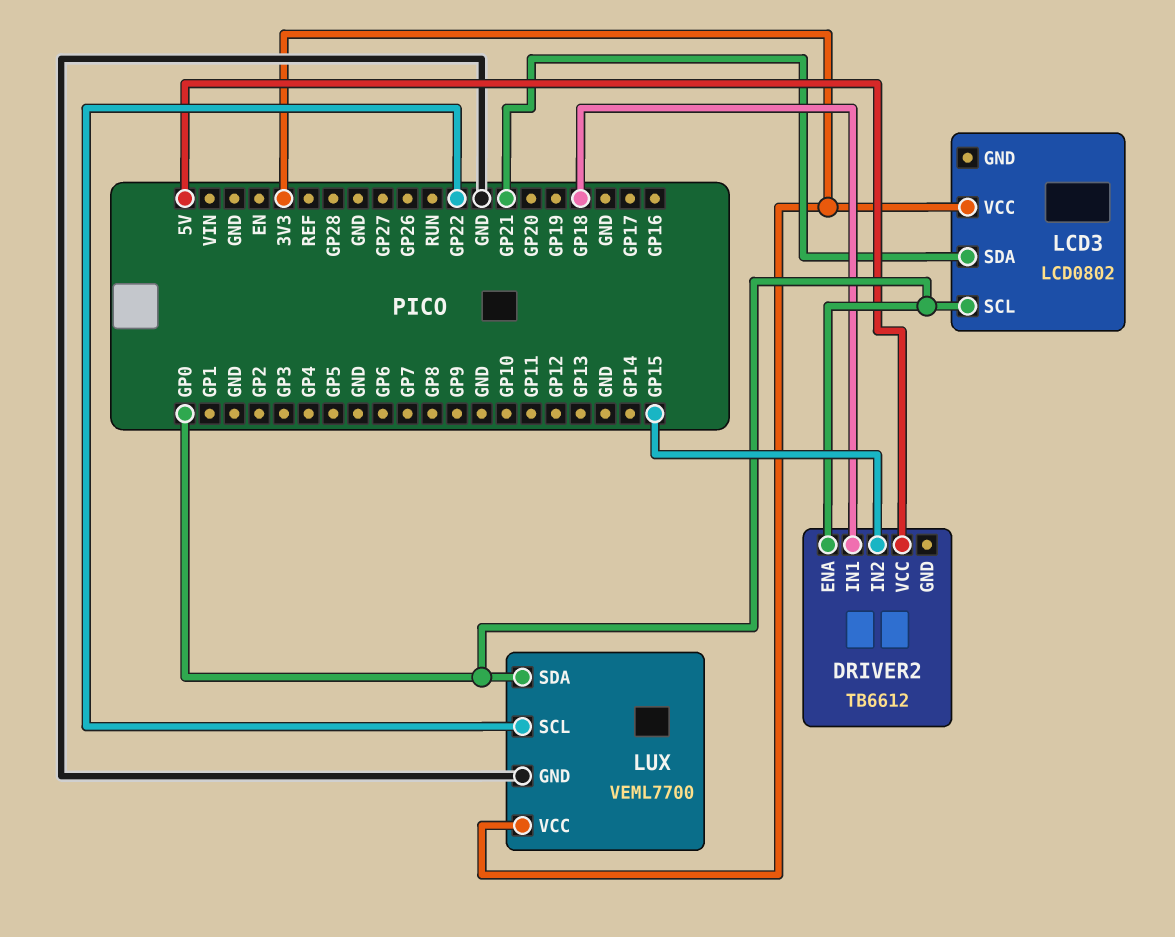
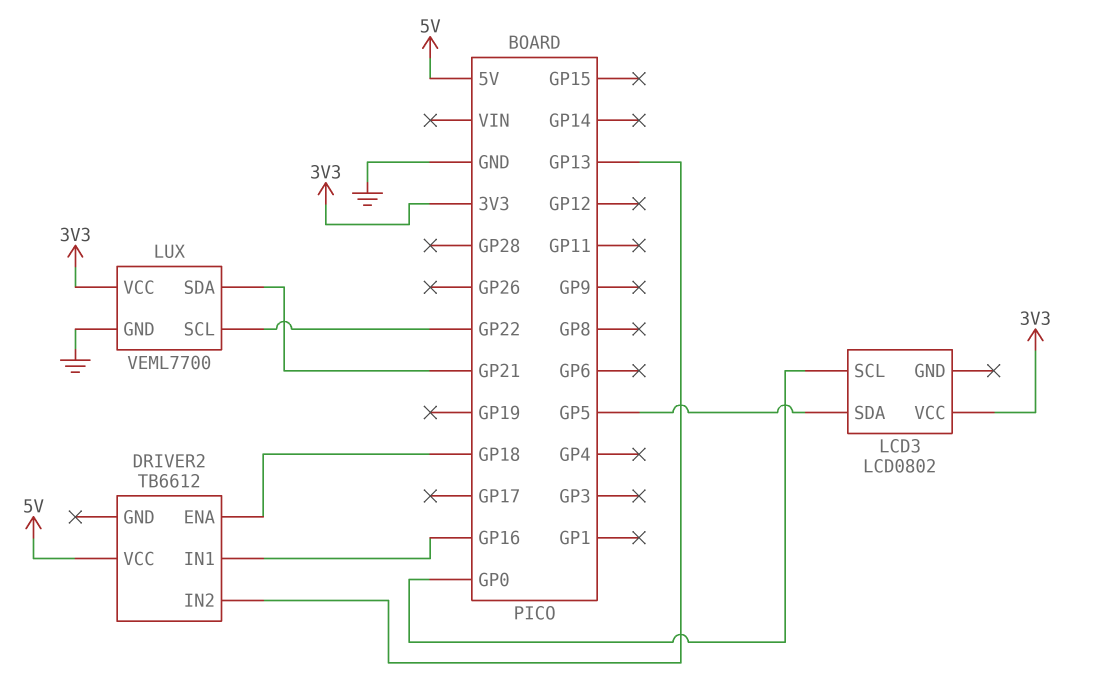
DRIVER2 pin ENA: GP0 -> GP18
DRIVER2 pin IN1: GP18 -> GP16
DRIVER2 pin IN2: GP15 -> GP13
LCD3 pin SDA: GP21 -> GP5
LUX pin SDA: GP0 -> GP21

